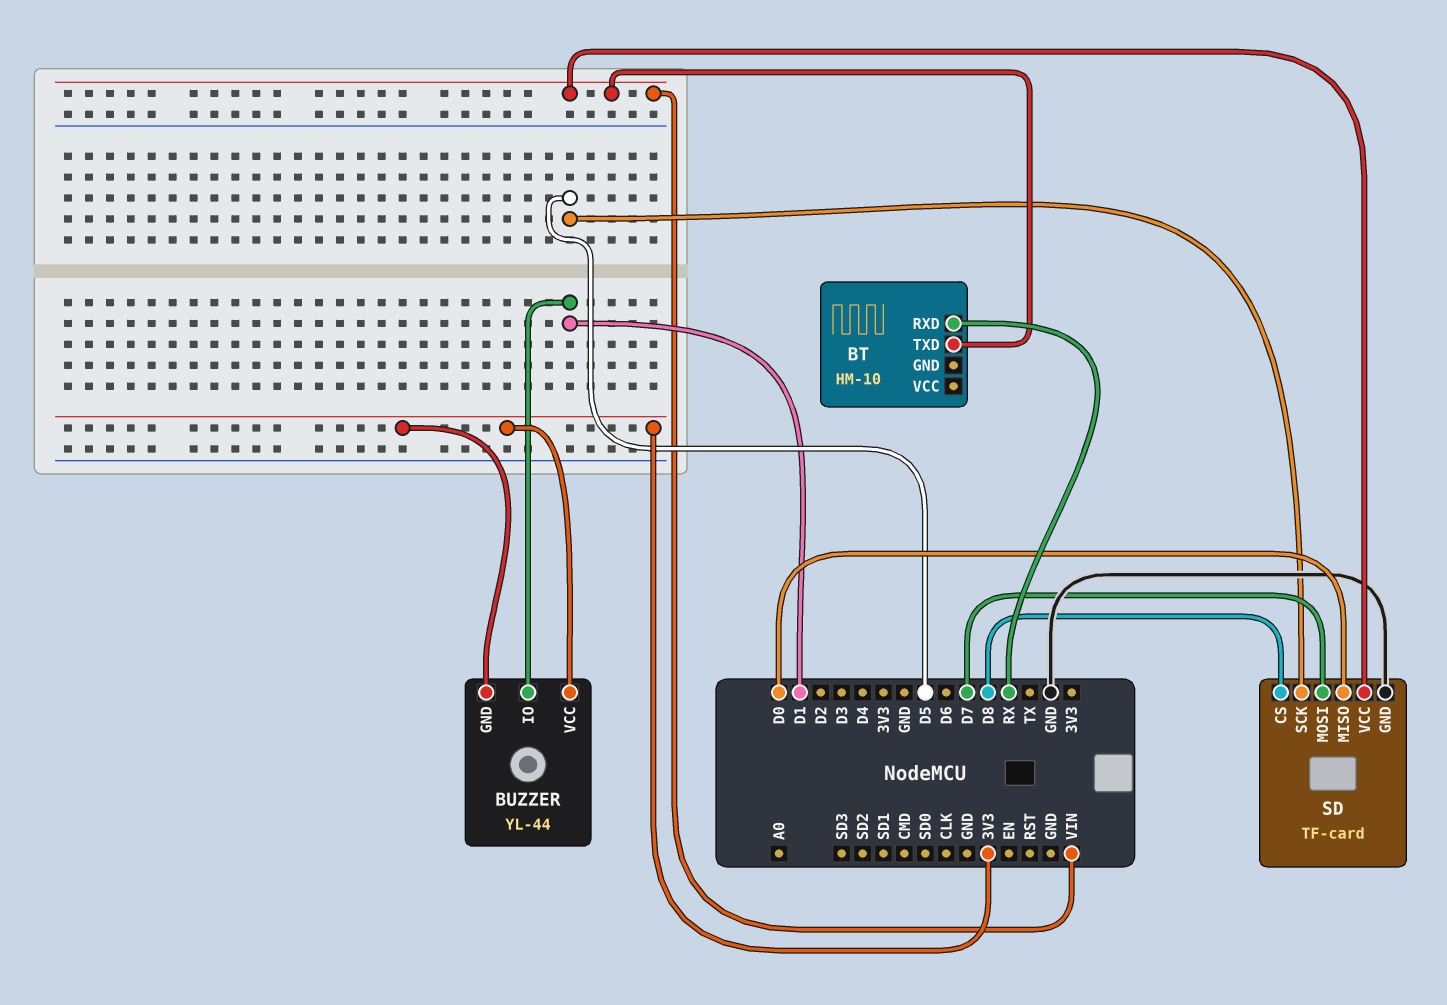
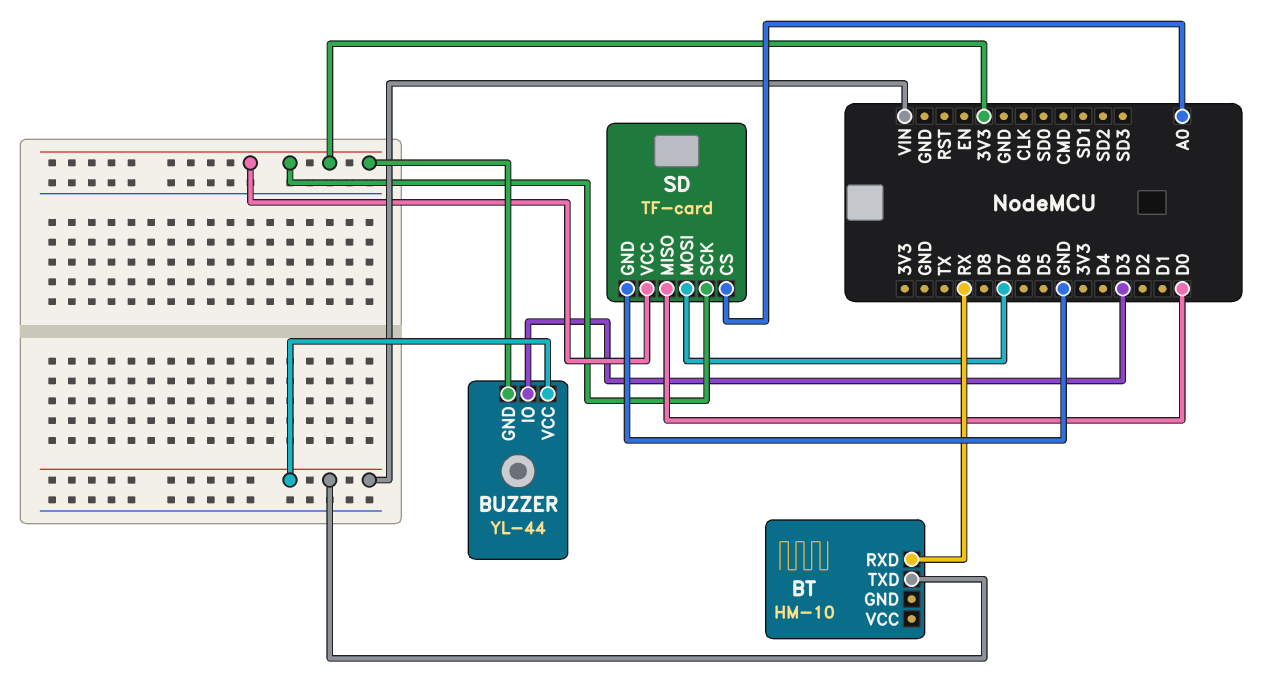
BUZZER pin IO: D1 -> D3
BUZZER pin VCC: 3V3 -> VIN
SD pin CS: D8 -> A0
SD pin SCK: D5 -> 3V3
SD pin VCC: VIN -> 3V3

